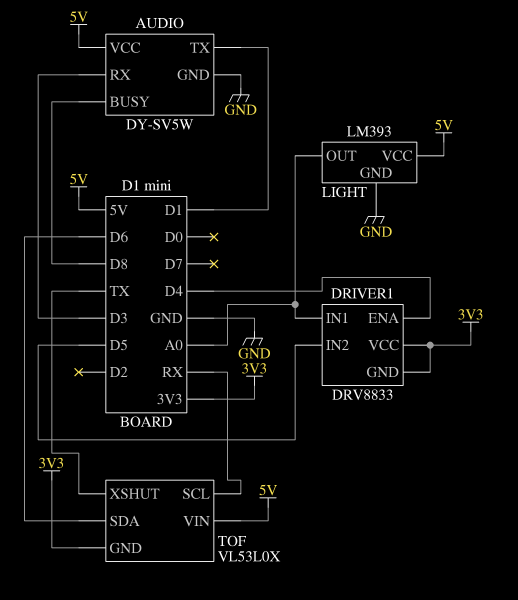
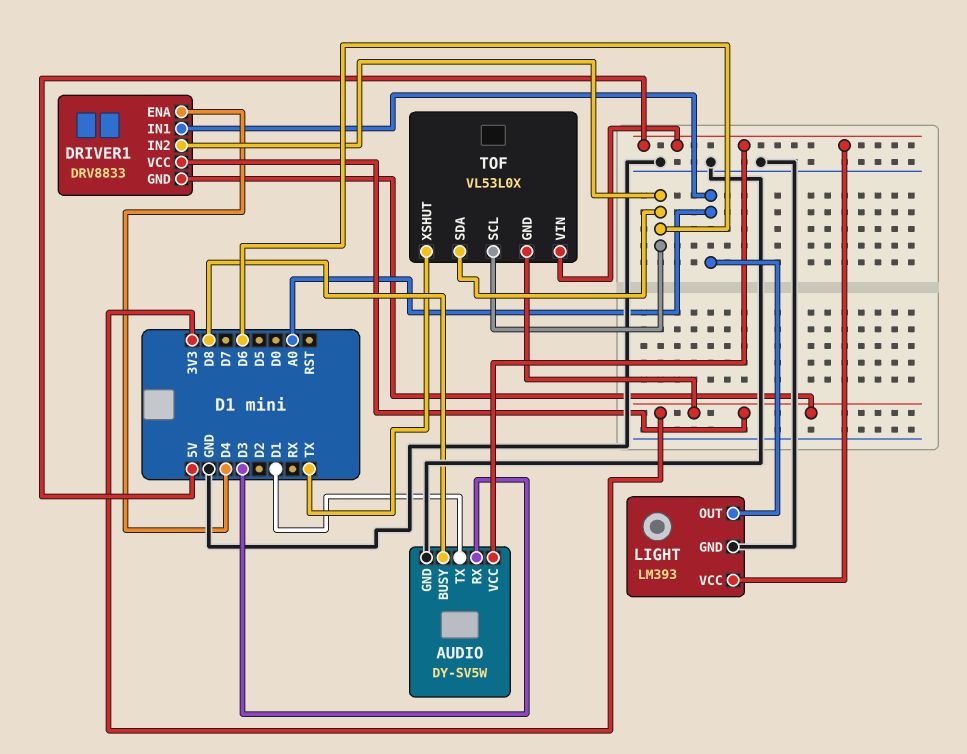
DRIVER1 pin IN2: D5 -> D6
TOF pin SCL: RX -> D6

